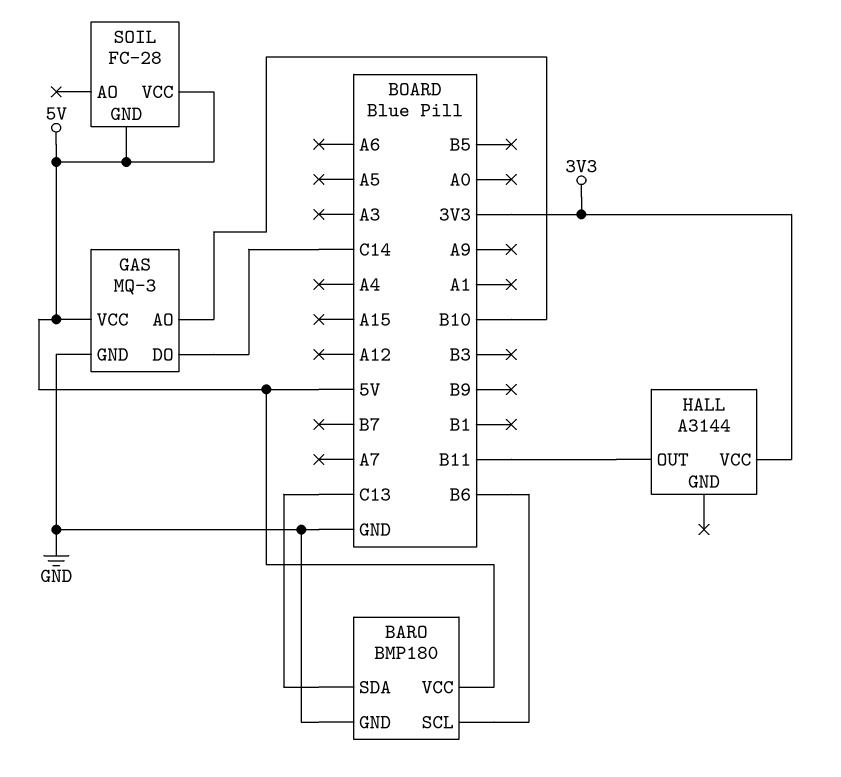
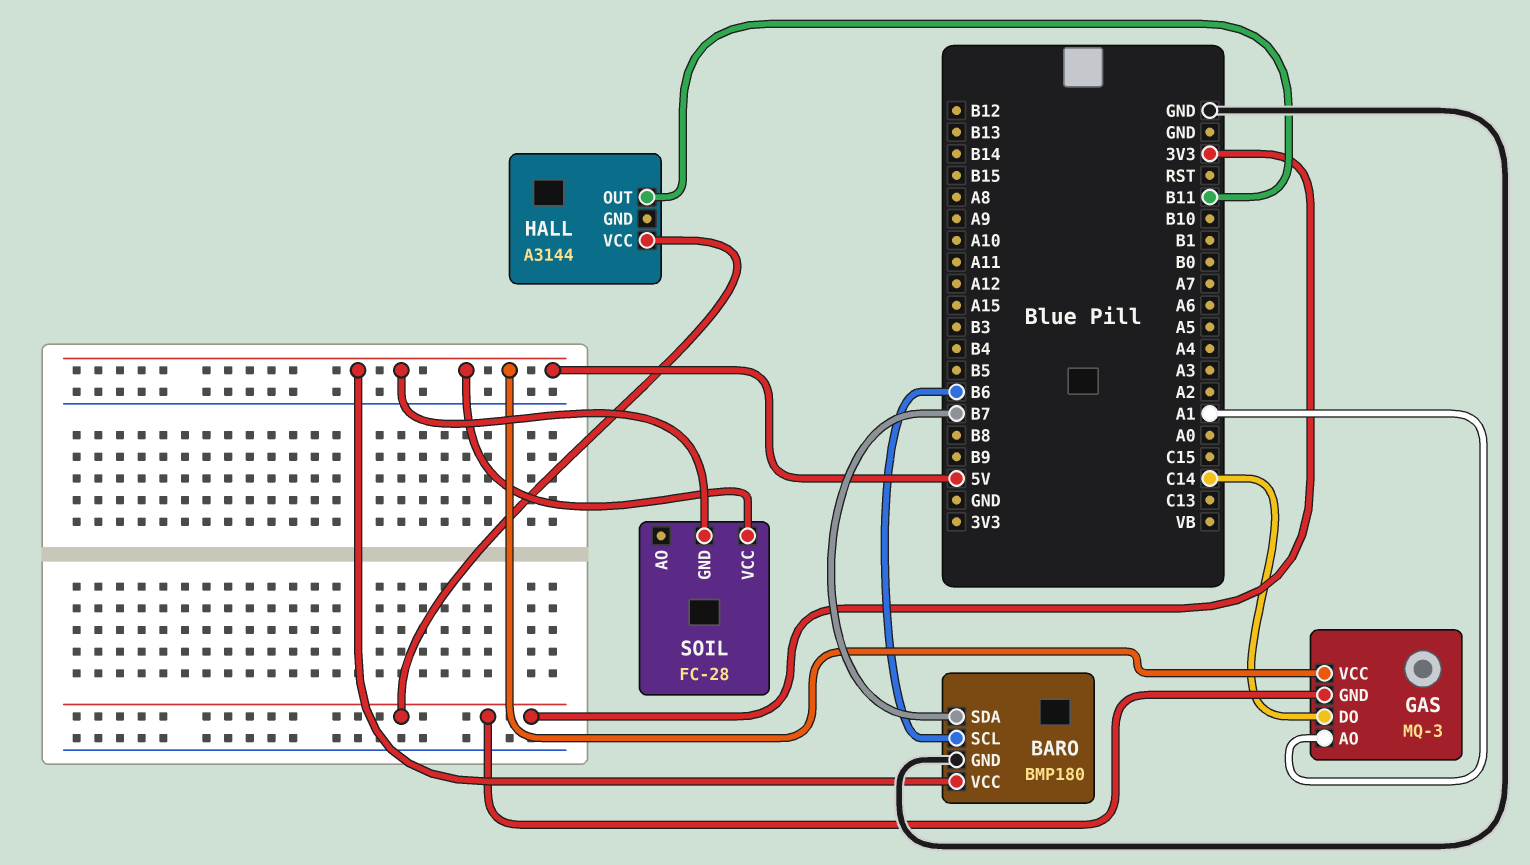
BARO pin SDA: C13 -> B7
GAS pin AO: B10 -> A1
GAS pin GND: GND -> 3V3

